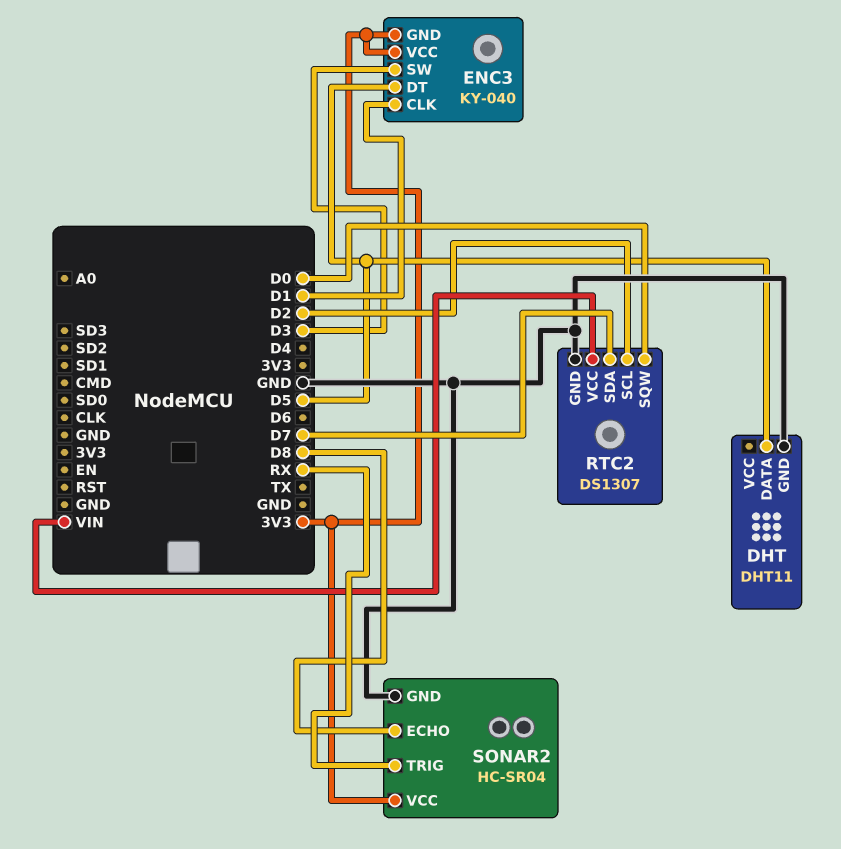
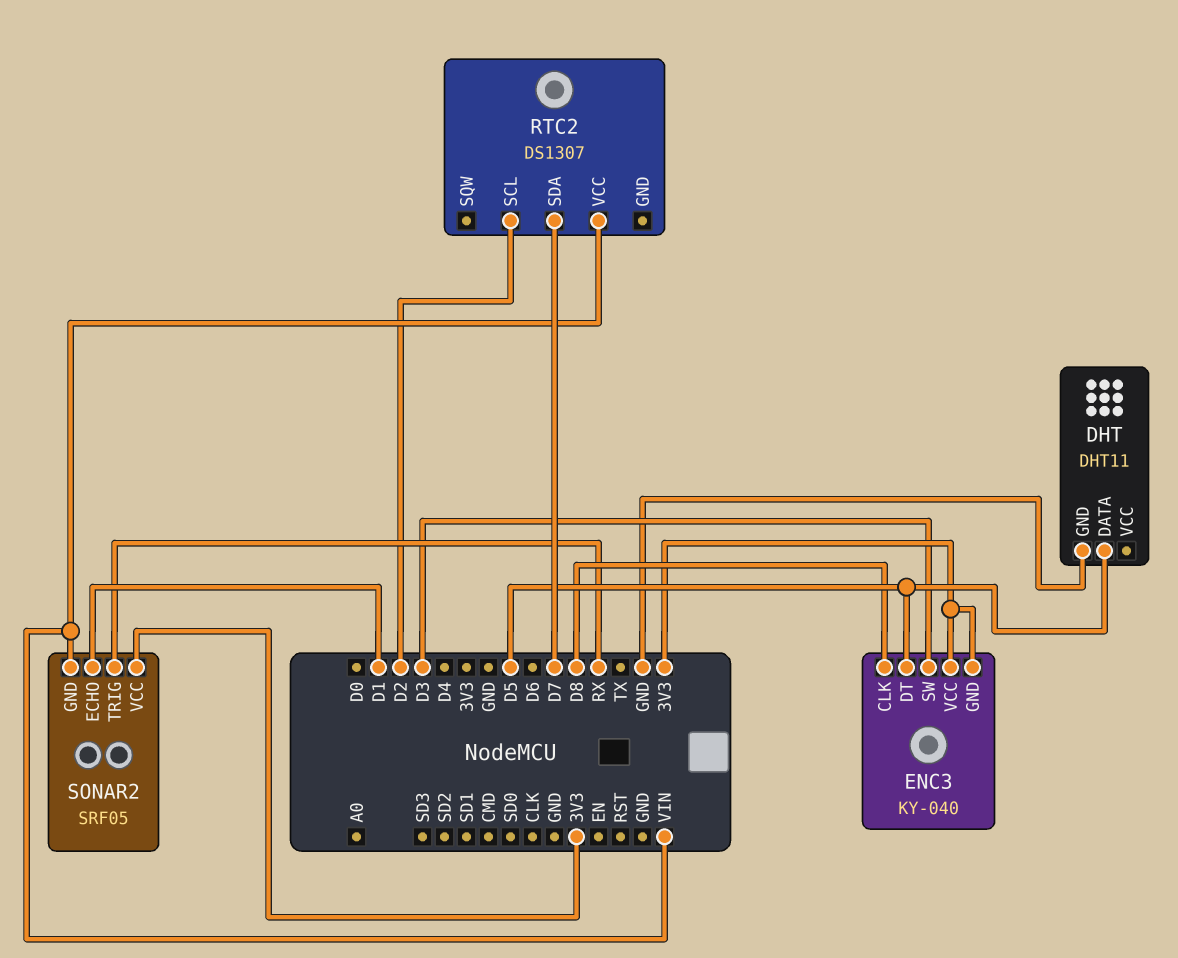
ENC3 pin CLK: D1 -> D8
RTC2 pin GND: GND -> none
RTC2 pin SQW: D0 -> none
SONAR2: HC-SR04 -> SRF05
SONAR2 pin ECHO: D8 -> D1
SONAR2 pin GND: GND -> VIN

